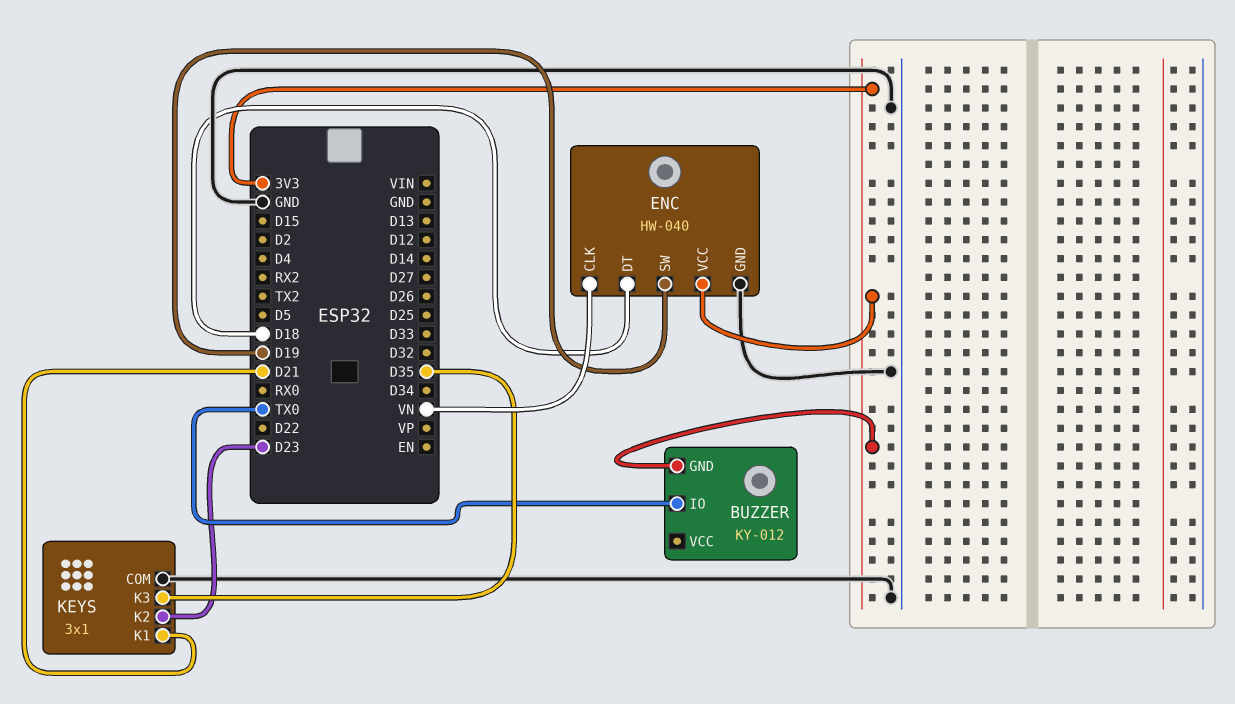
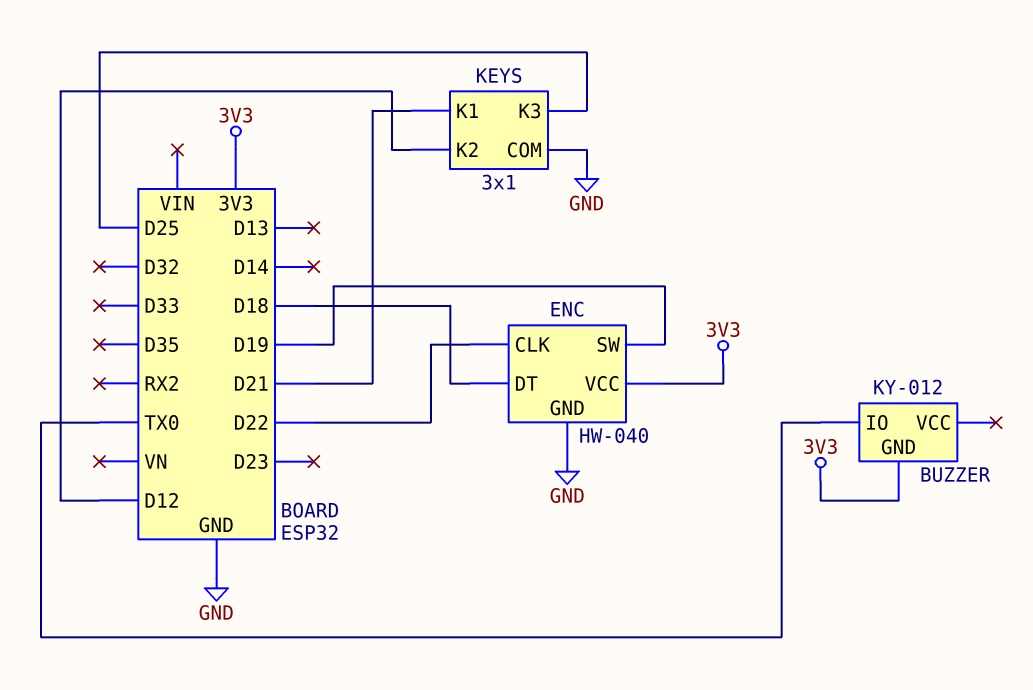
ENC pin CLK: VN -> D22
KEYS pin K2: D23 -> D12
KEYS pin K3: D35 -> D25

